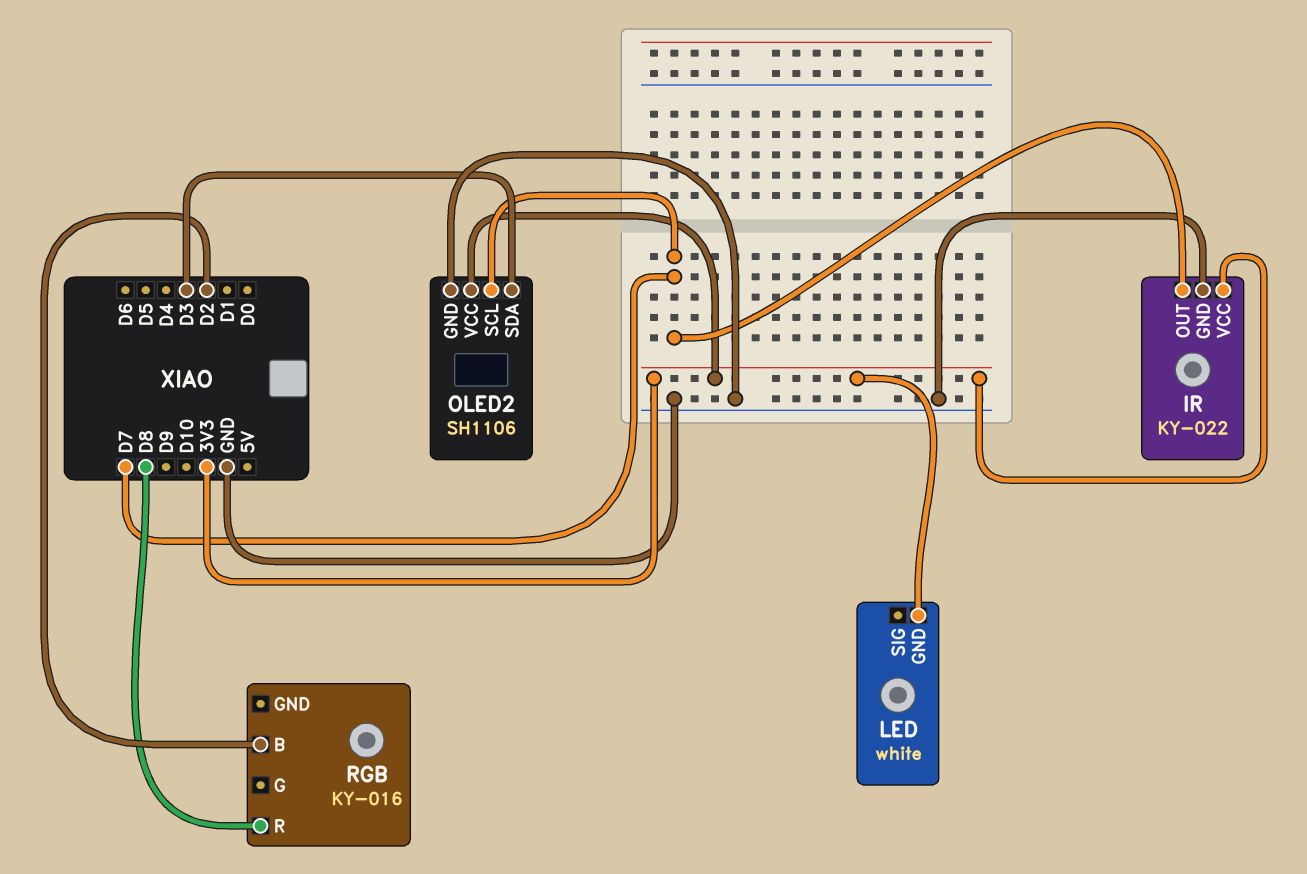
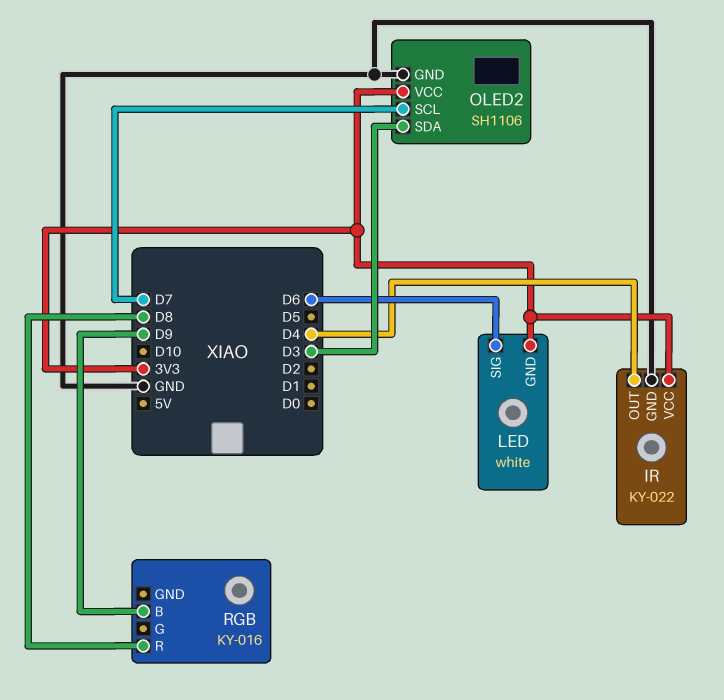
IR pin OUT: D7 -> D4
LED pin SIG: none -> D6
RGB pin B: D2 -> D9

